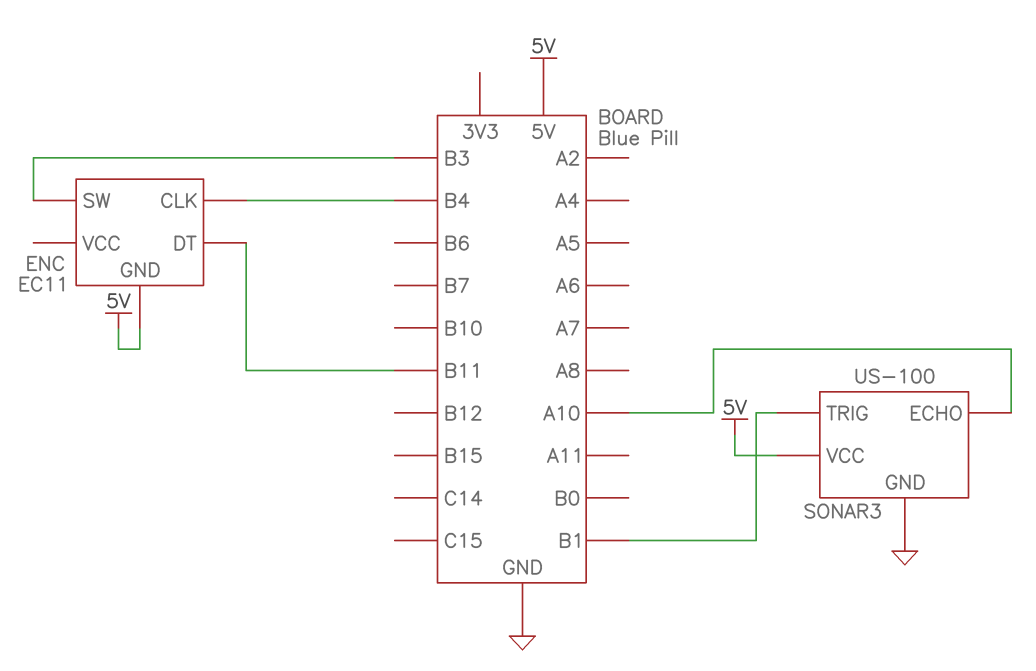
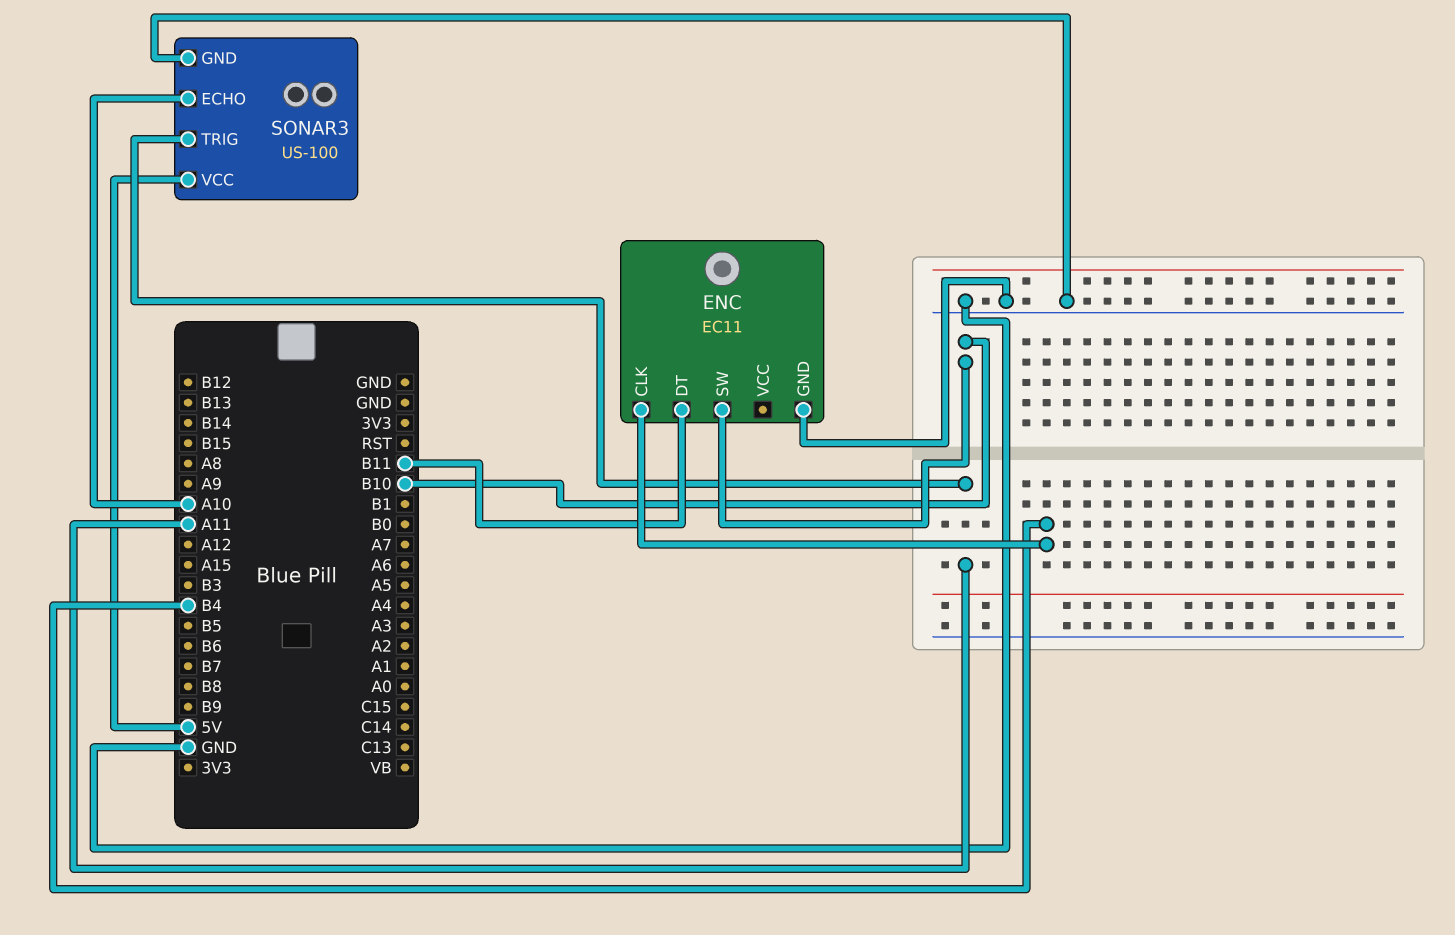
ENC pin GND: 5V -> GND
ENC pin SW: B3 -> B10
SONAR3 pin TRIG: B1 -> A11

